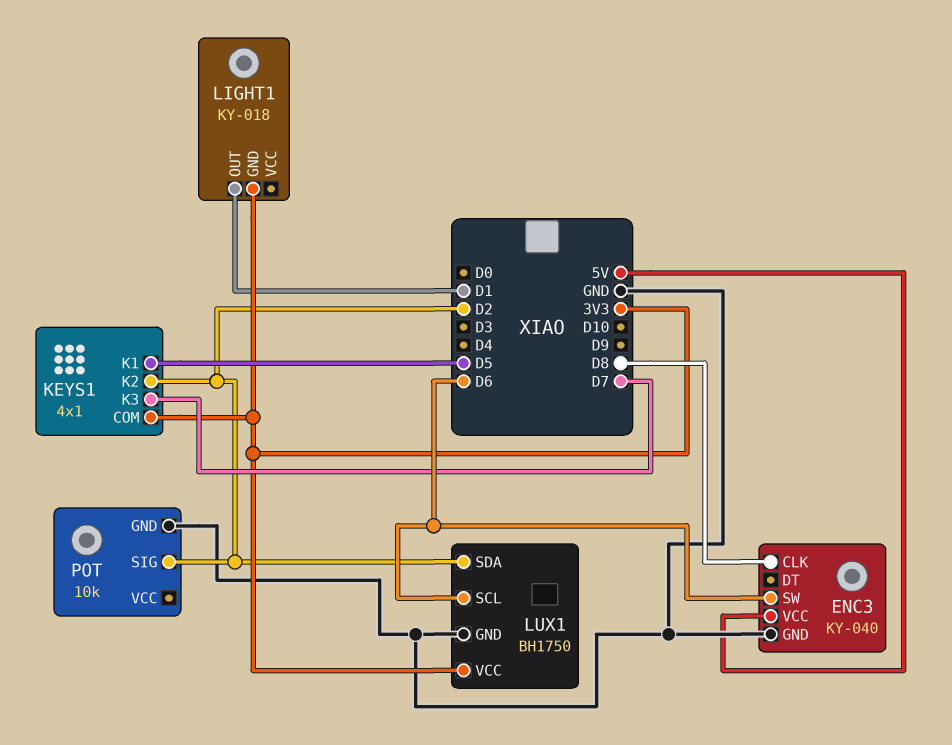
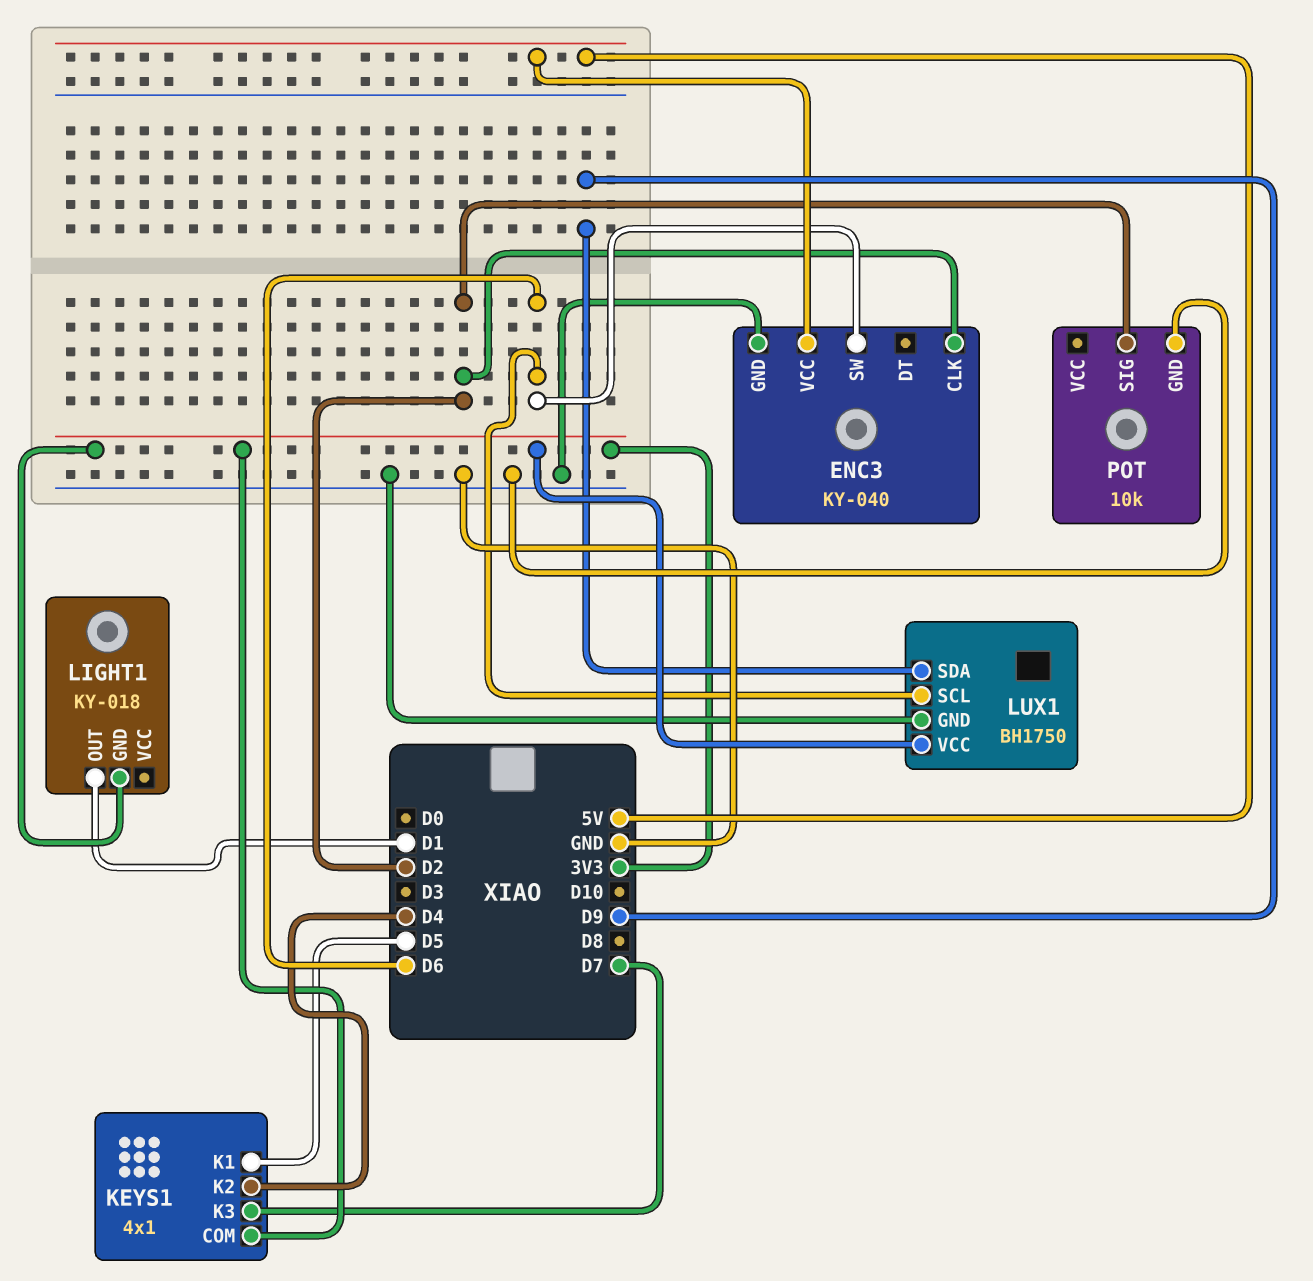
ENC3 pin CLK: D8 -> D2
KEYS1 pin K2: D2 -> D4
LUX1 pin SDA: D2 -> D9

